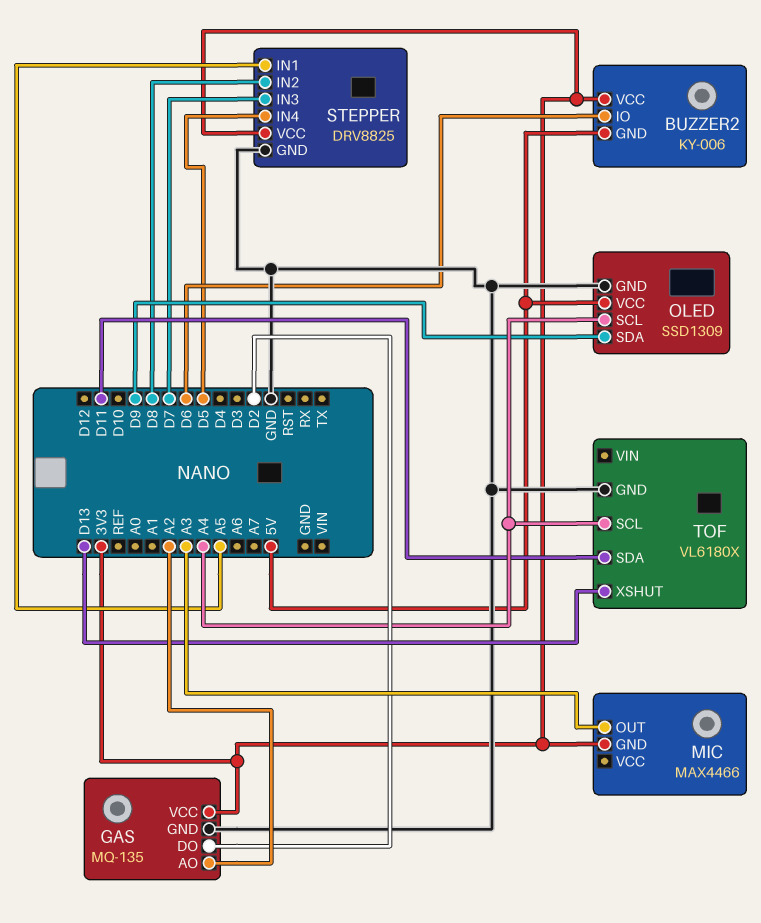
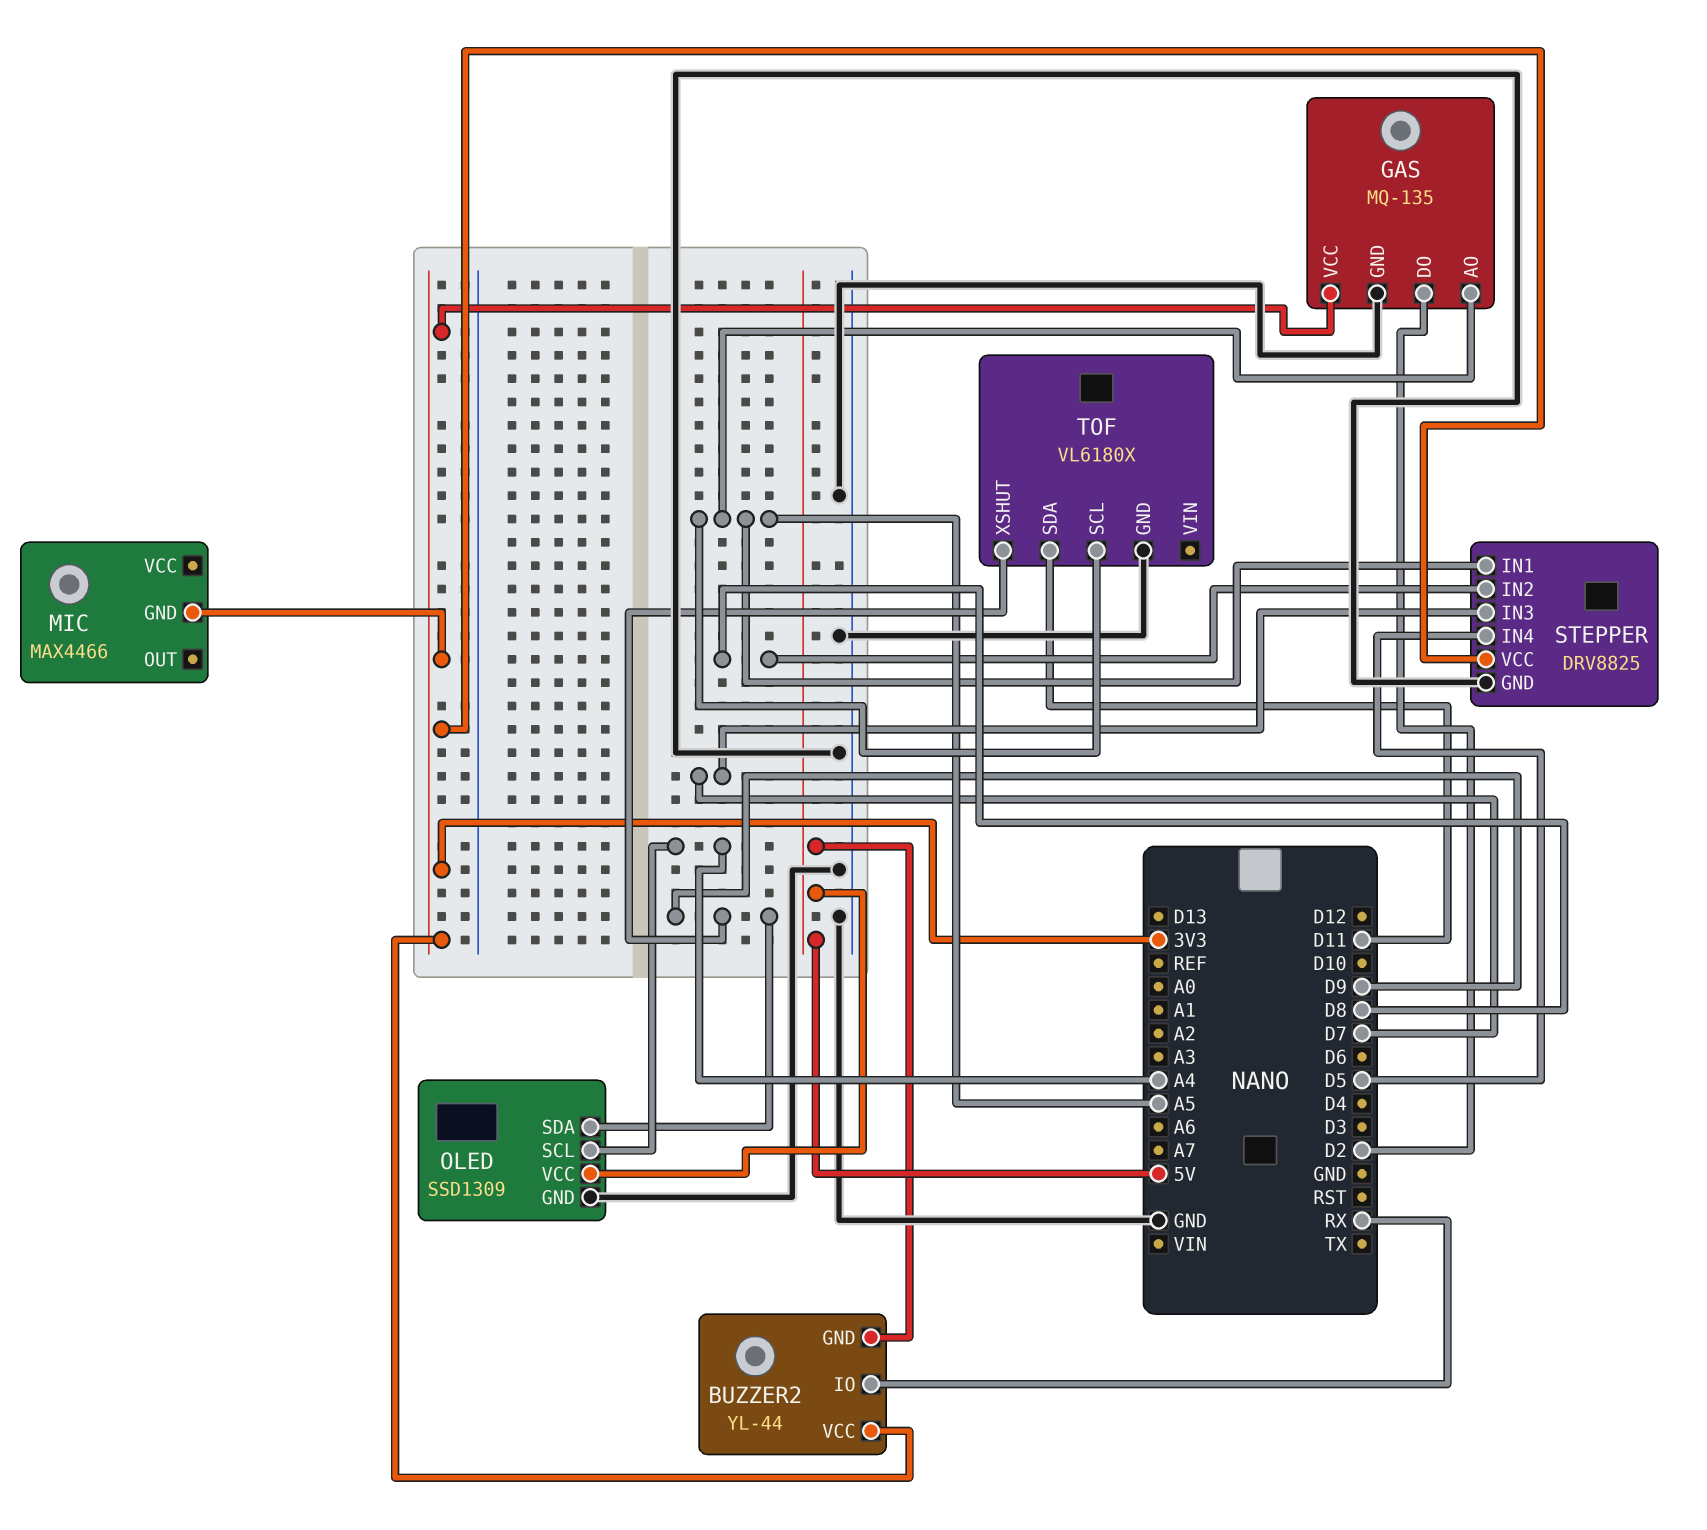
BUZZER2: KY-006 -> YL-44
BUZZER2 pin IO: D6 -> RX
GAS pin AO: A2 -> A5
MIC pin OUT: A3 -> none
TOF pin SCL: A4 -> A5
TOF pin XSHUT: D13 -> D9

